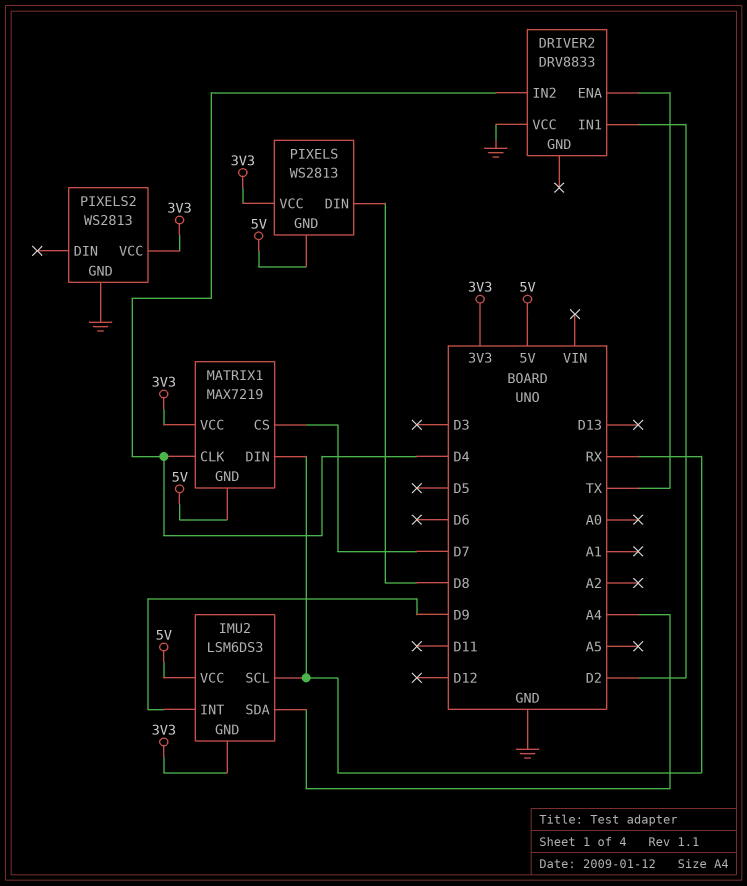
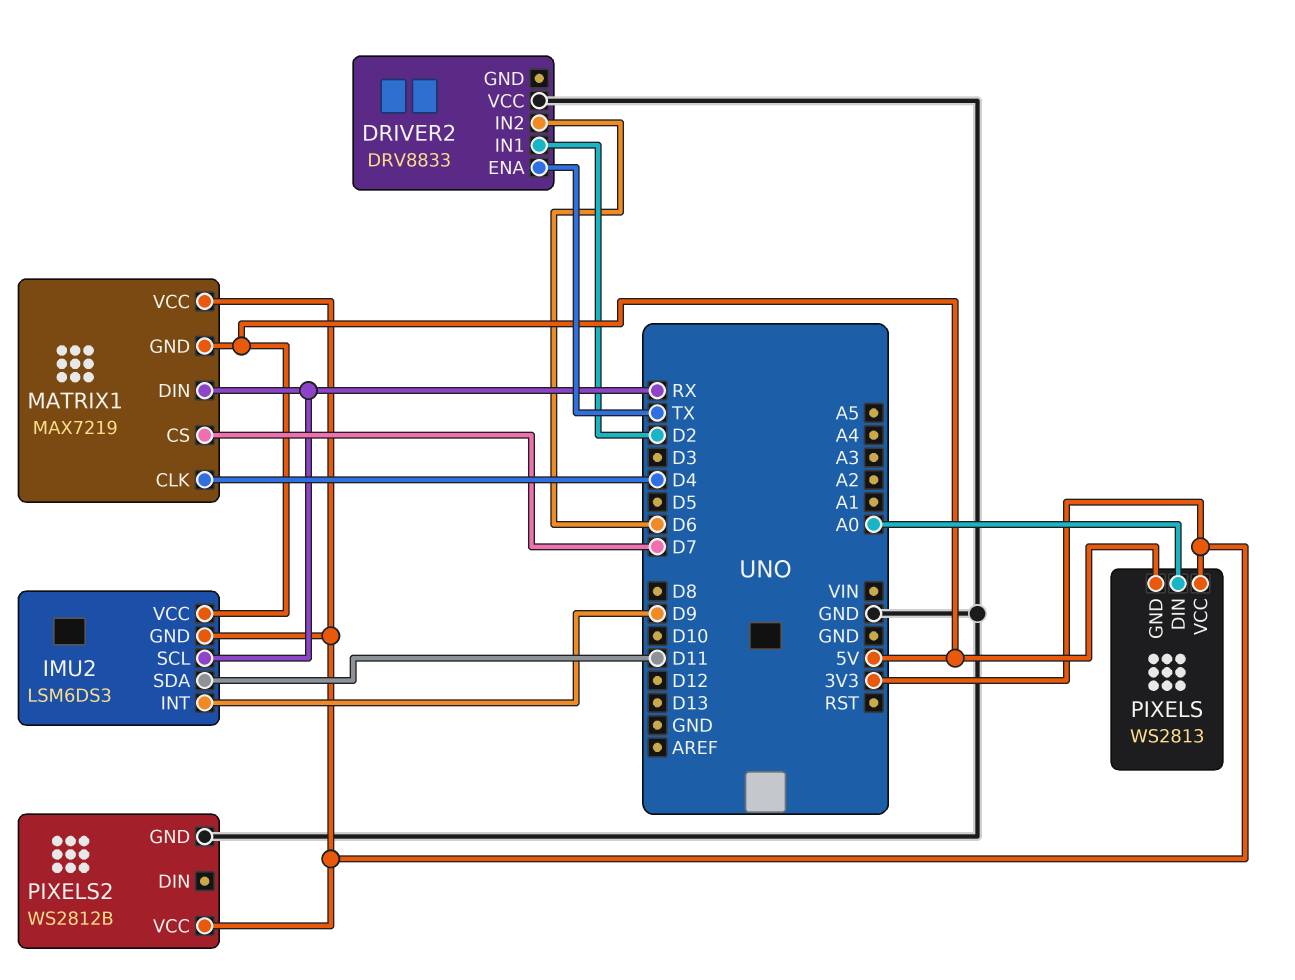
DRIVER2 pin IN2: D4 -> D6
IMU2 pin SDA: A4 -> D11
PIXELS pin DIN: D8 -> A0
PIXELS2: WS2813 -> WS2812B

